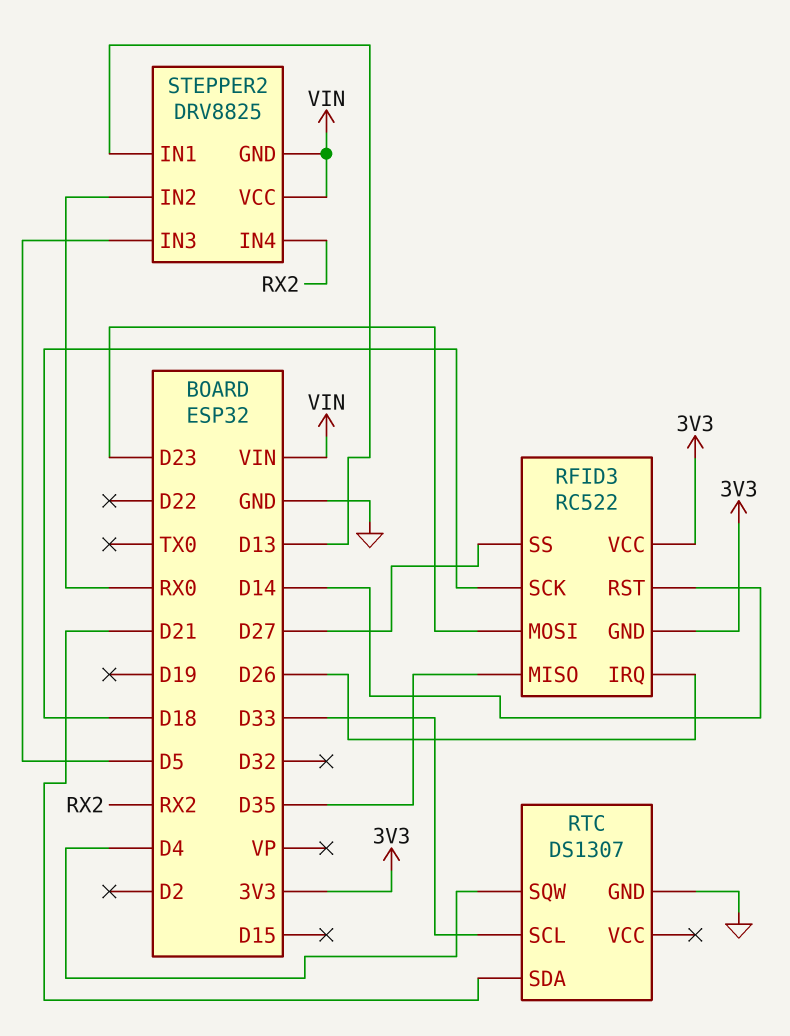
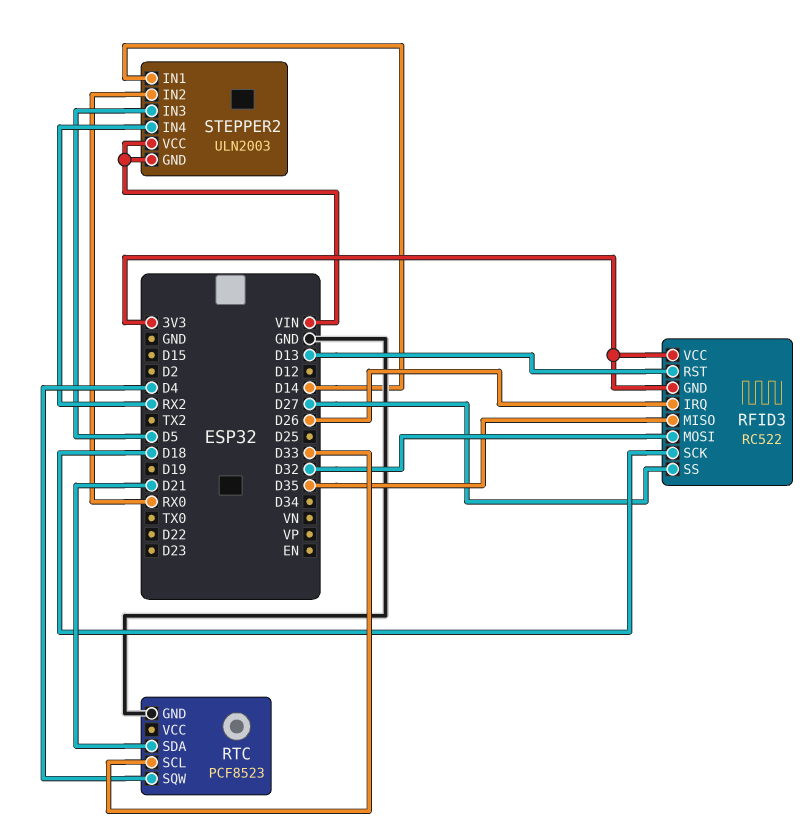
RFID3 pin MOSI: D23 -> D32
RFID3 pin RST: D14 -> D13
RTC: DS1307 -> PCF8523
STEPPER2: DRV8825 -> ULN2003
STEPPER2 pin IN1: D13 -> D14

